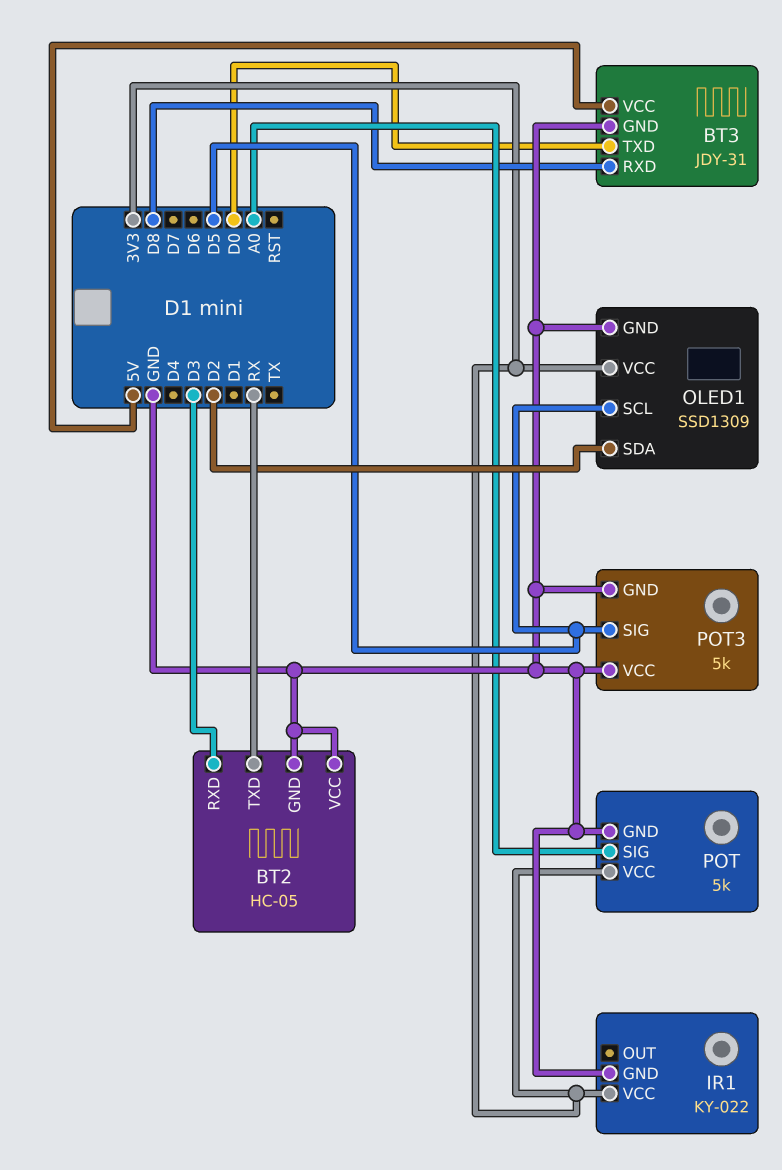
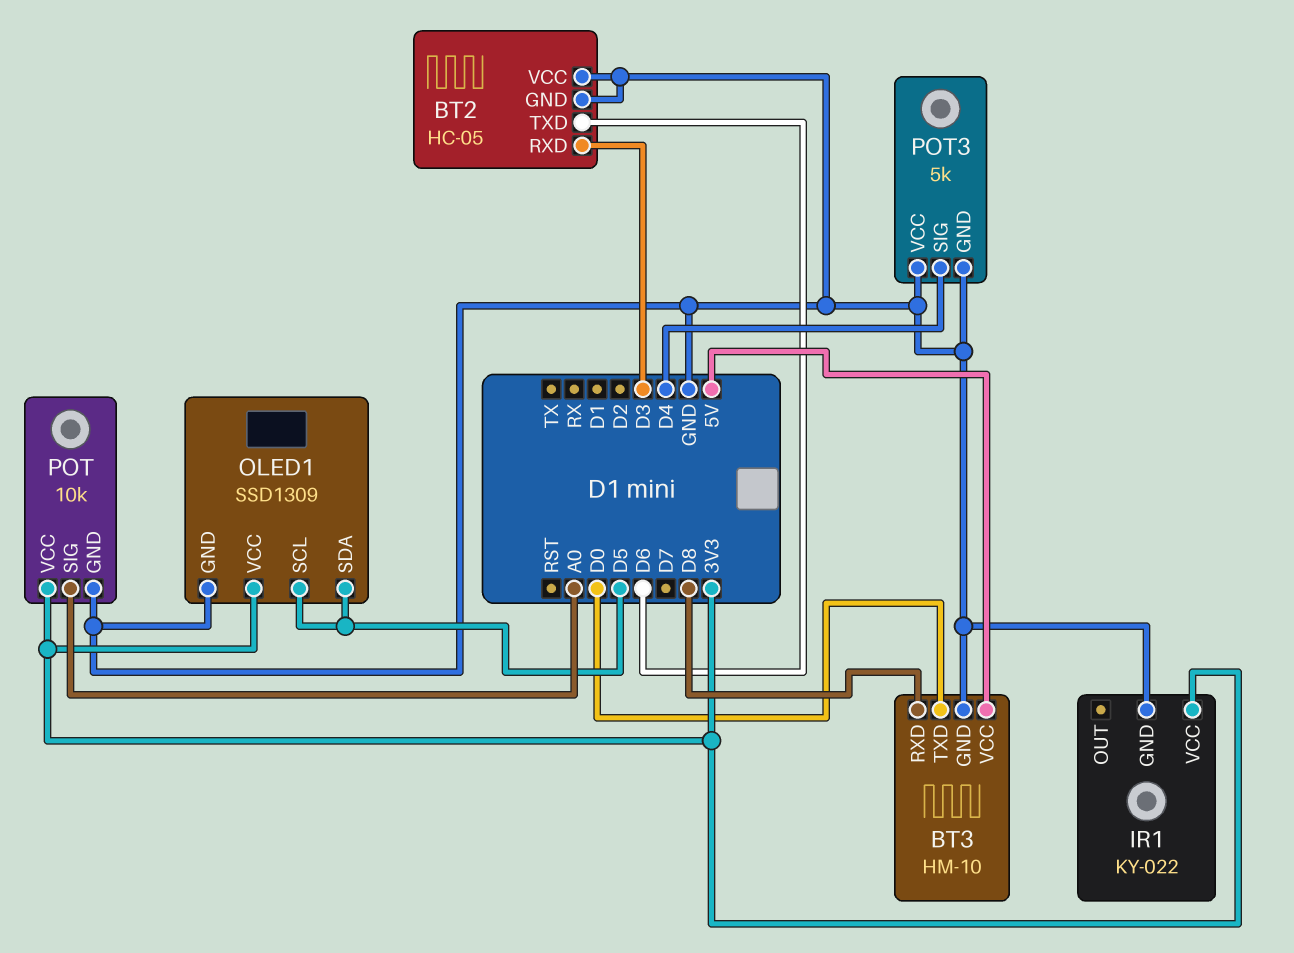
BT2 pin TXD: RX -> D6
BT3: JDY-31 -> HM-10
OLED1 pin SDA: D2 -> D5
POT: 5k -> 10k
POT3 pin SIG: D5 -> D4

